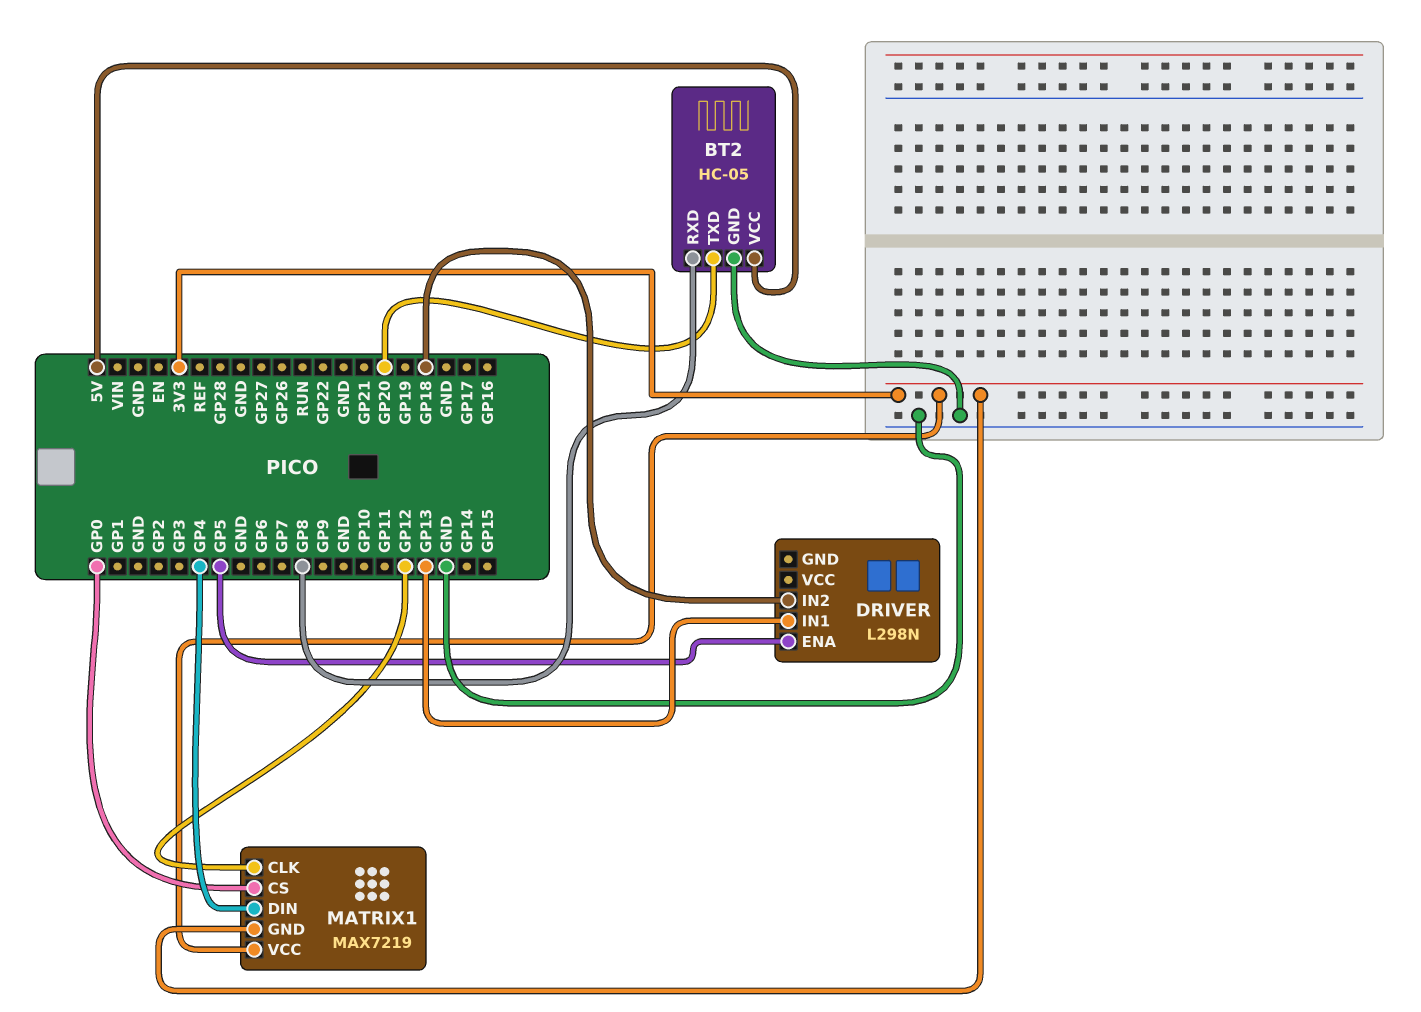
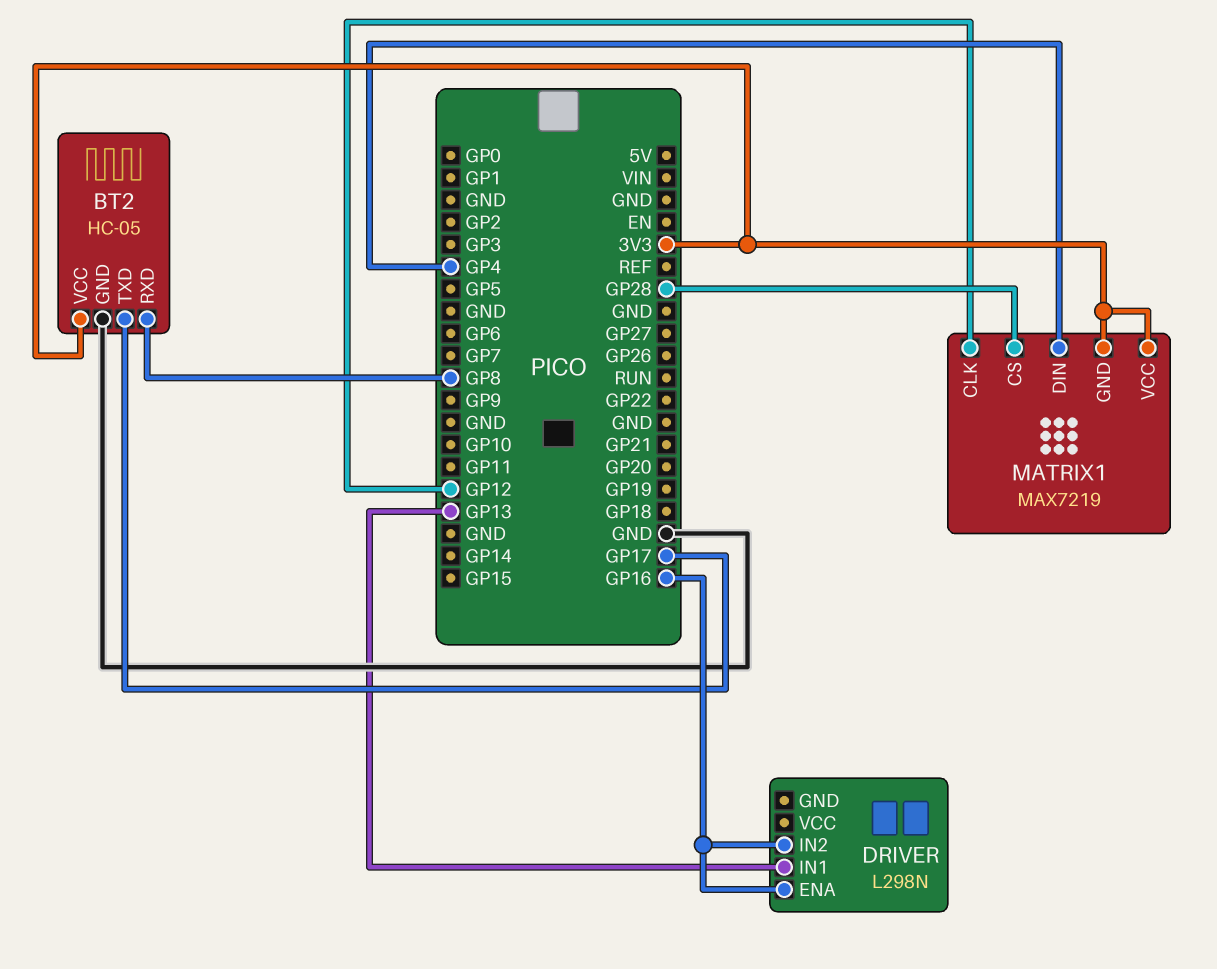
BT2 pin TXD: GP20 -> GP17
BT2 pin VCC: 5V -> 3V3
DRIVER pin ENA: GP5 -> GP16
DRIVER pin IN2: GP18 -> GP16
MATRIX1 pin CS: GP0 -> GP28

